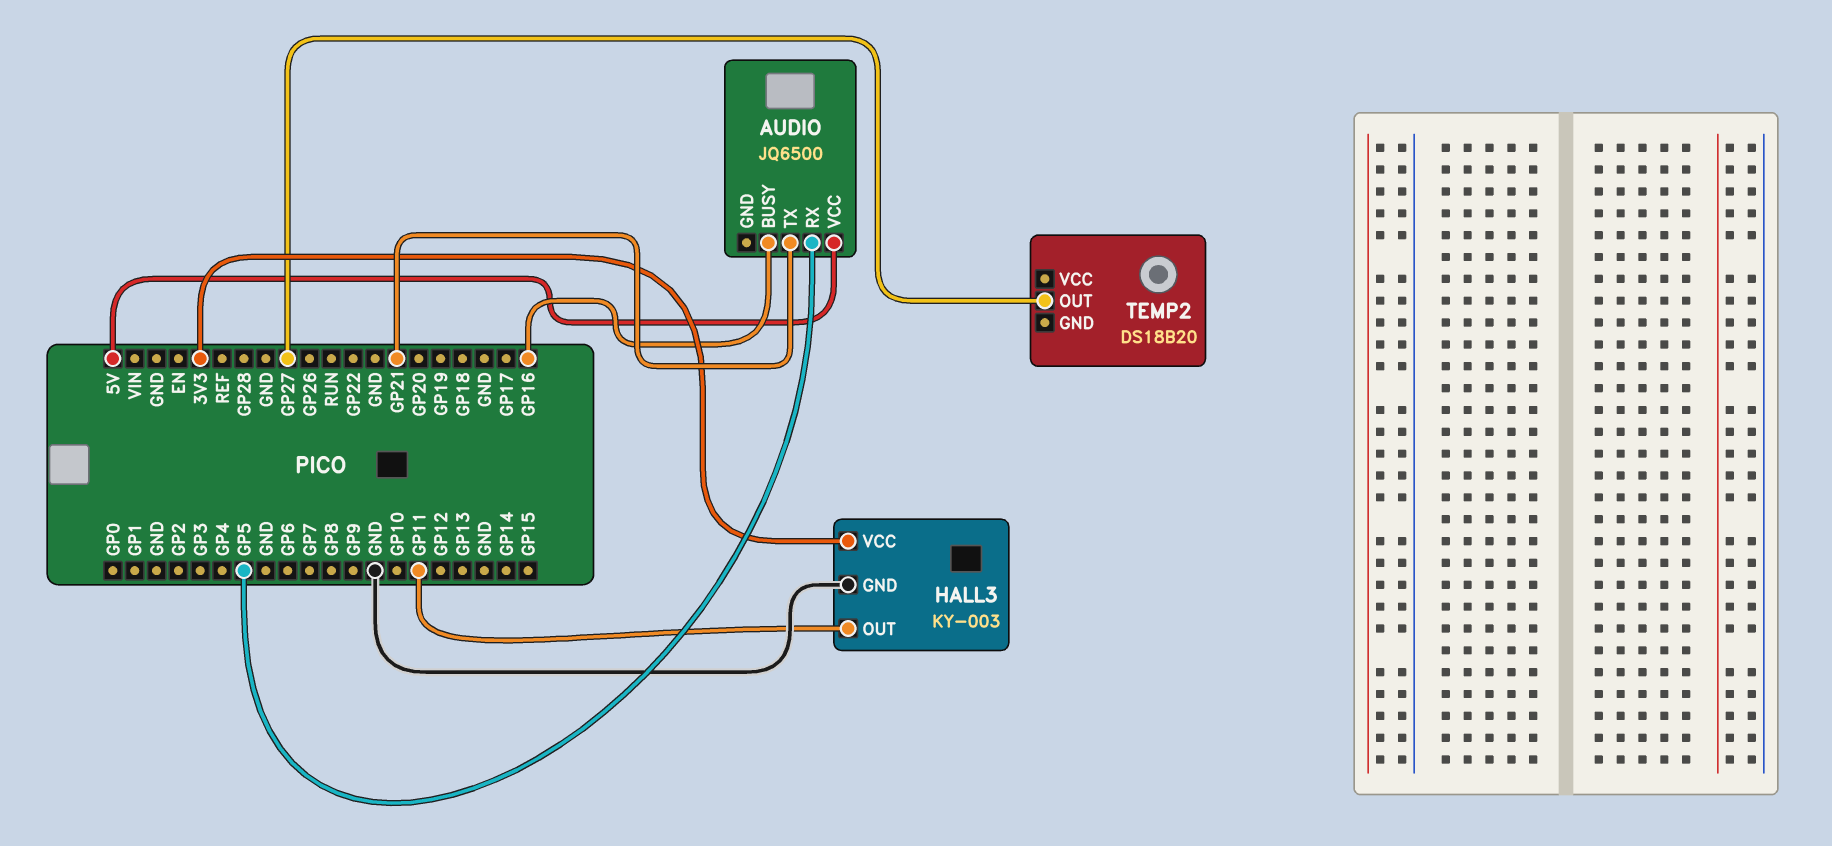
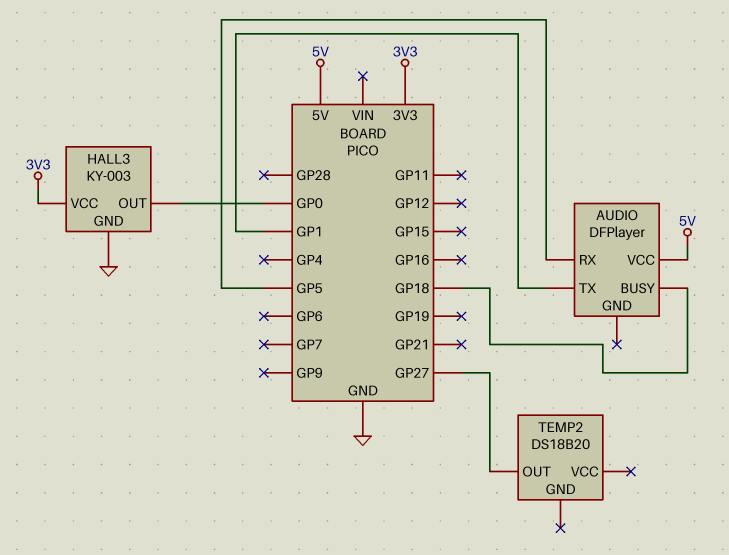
AUDIO: JQ6500 -> DFPlayer
AUDIO pin BUSY: GP16 -> GP18
AUDIO pin TX: GP21 -> GP1
HALL3 pin OUT: GP11 -> GP0

